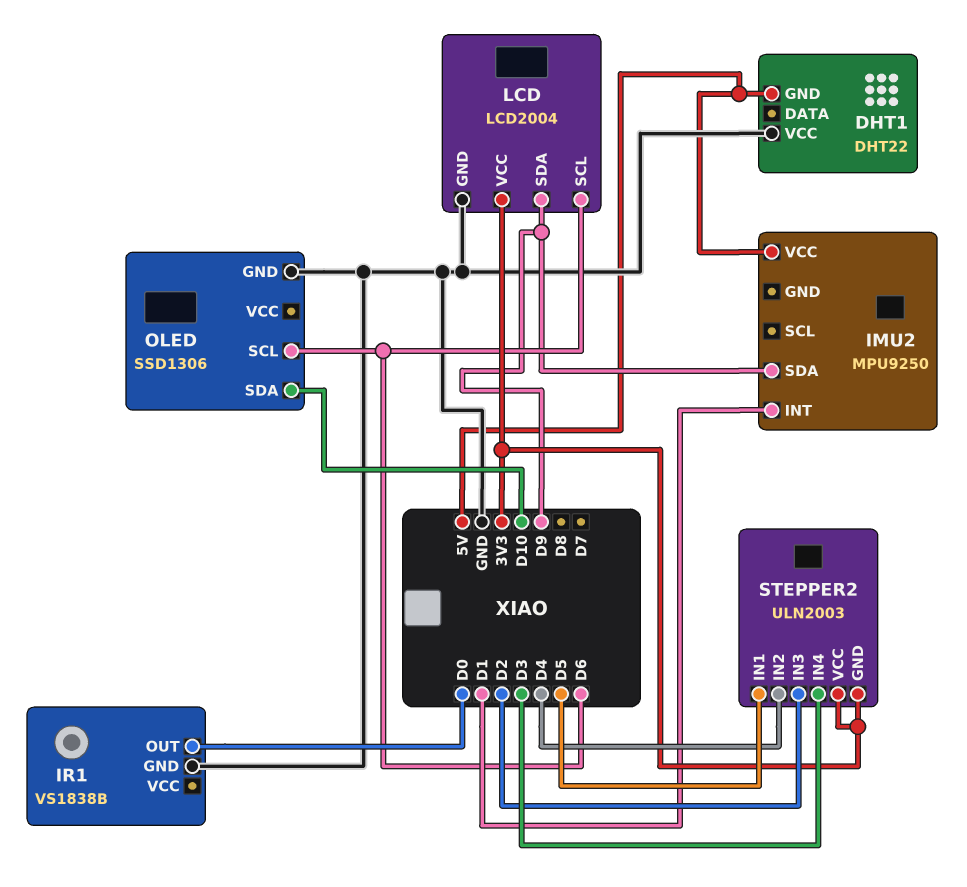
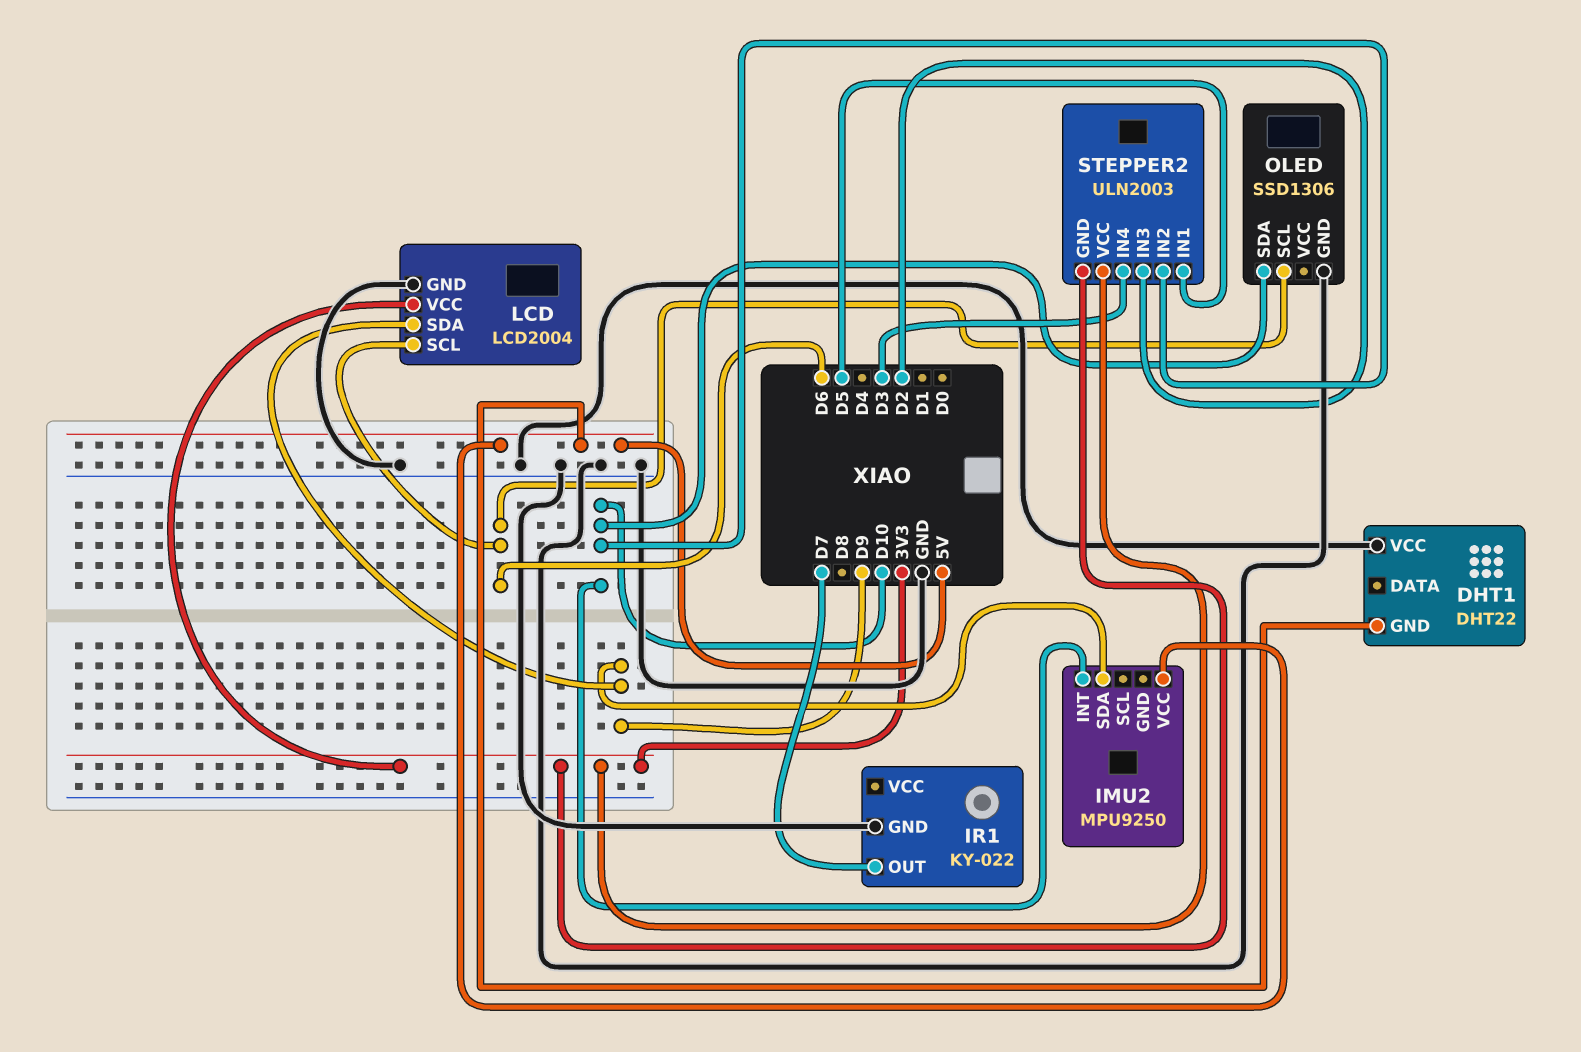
IMU2 pin INT: D1 -> D10
IR1: VS1838B -> KY-022
IR1 pin OUT: D0 -> D7
STEPPER2 pin IN2: D4 -> D10

